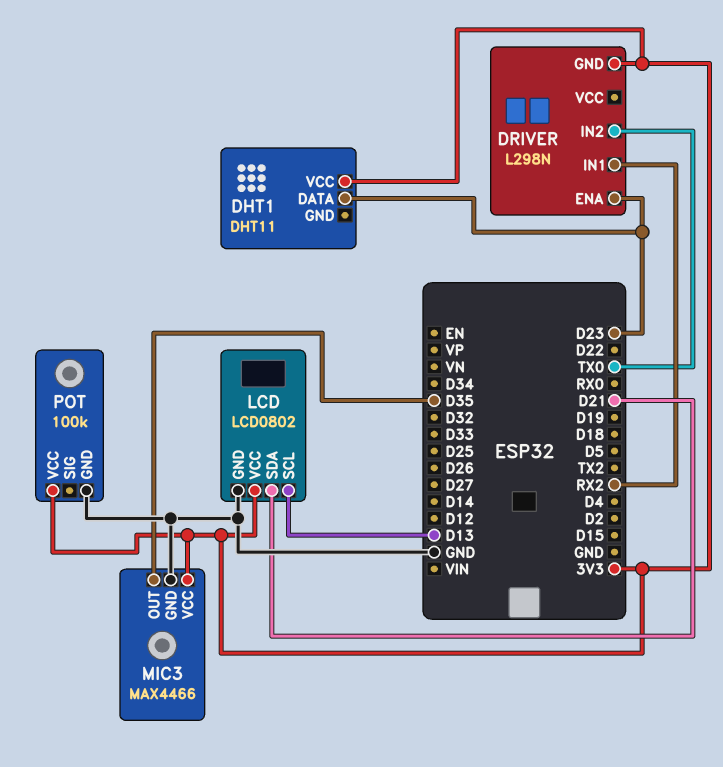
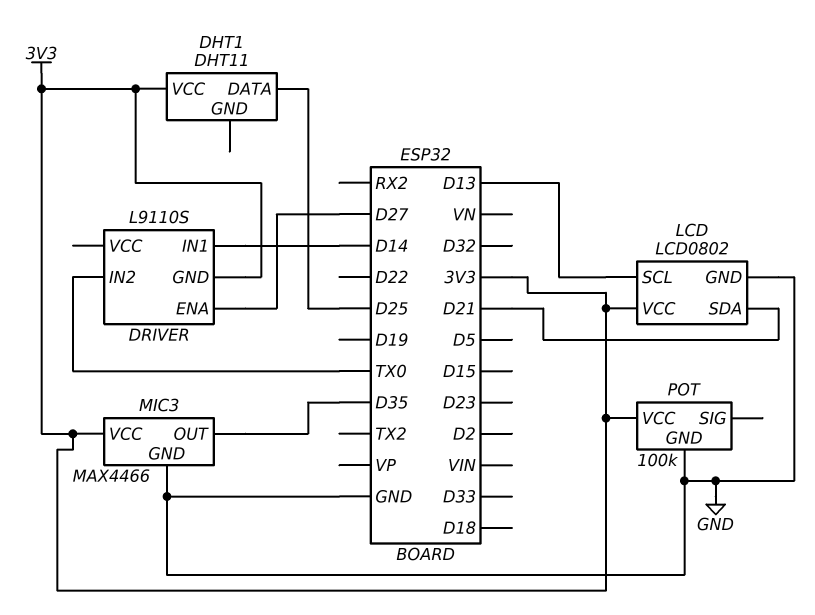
DHT1 pin DATA: D23 -> D25
DRIVER: L298N -> L9110S
DRIVER pin ENA: D23 -> D27
DRIVER pin IN1: RX2 -> D14

